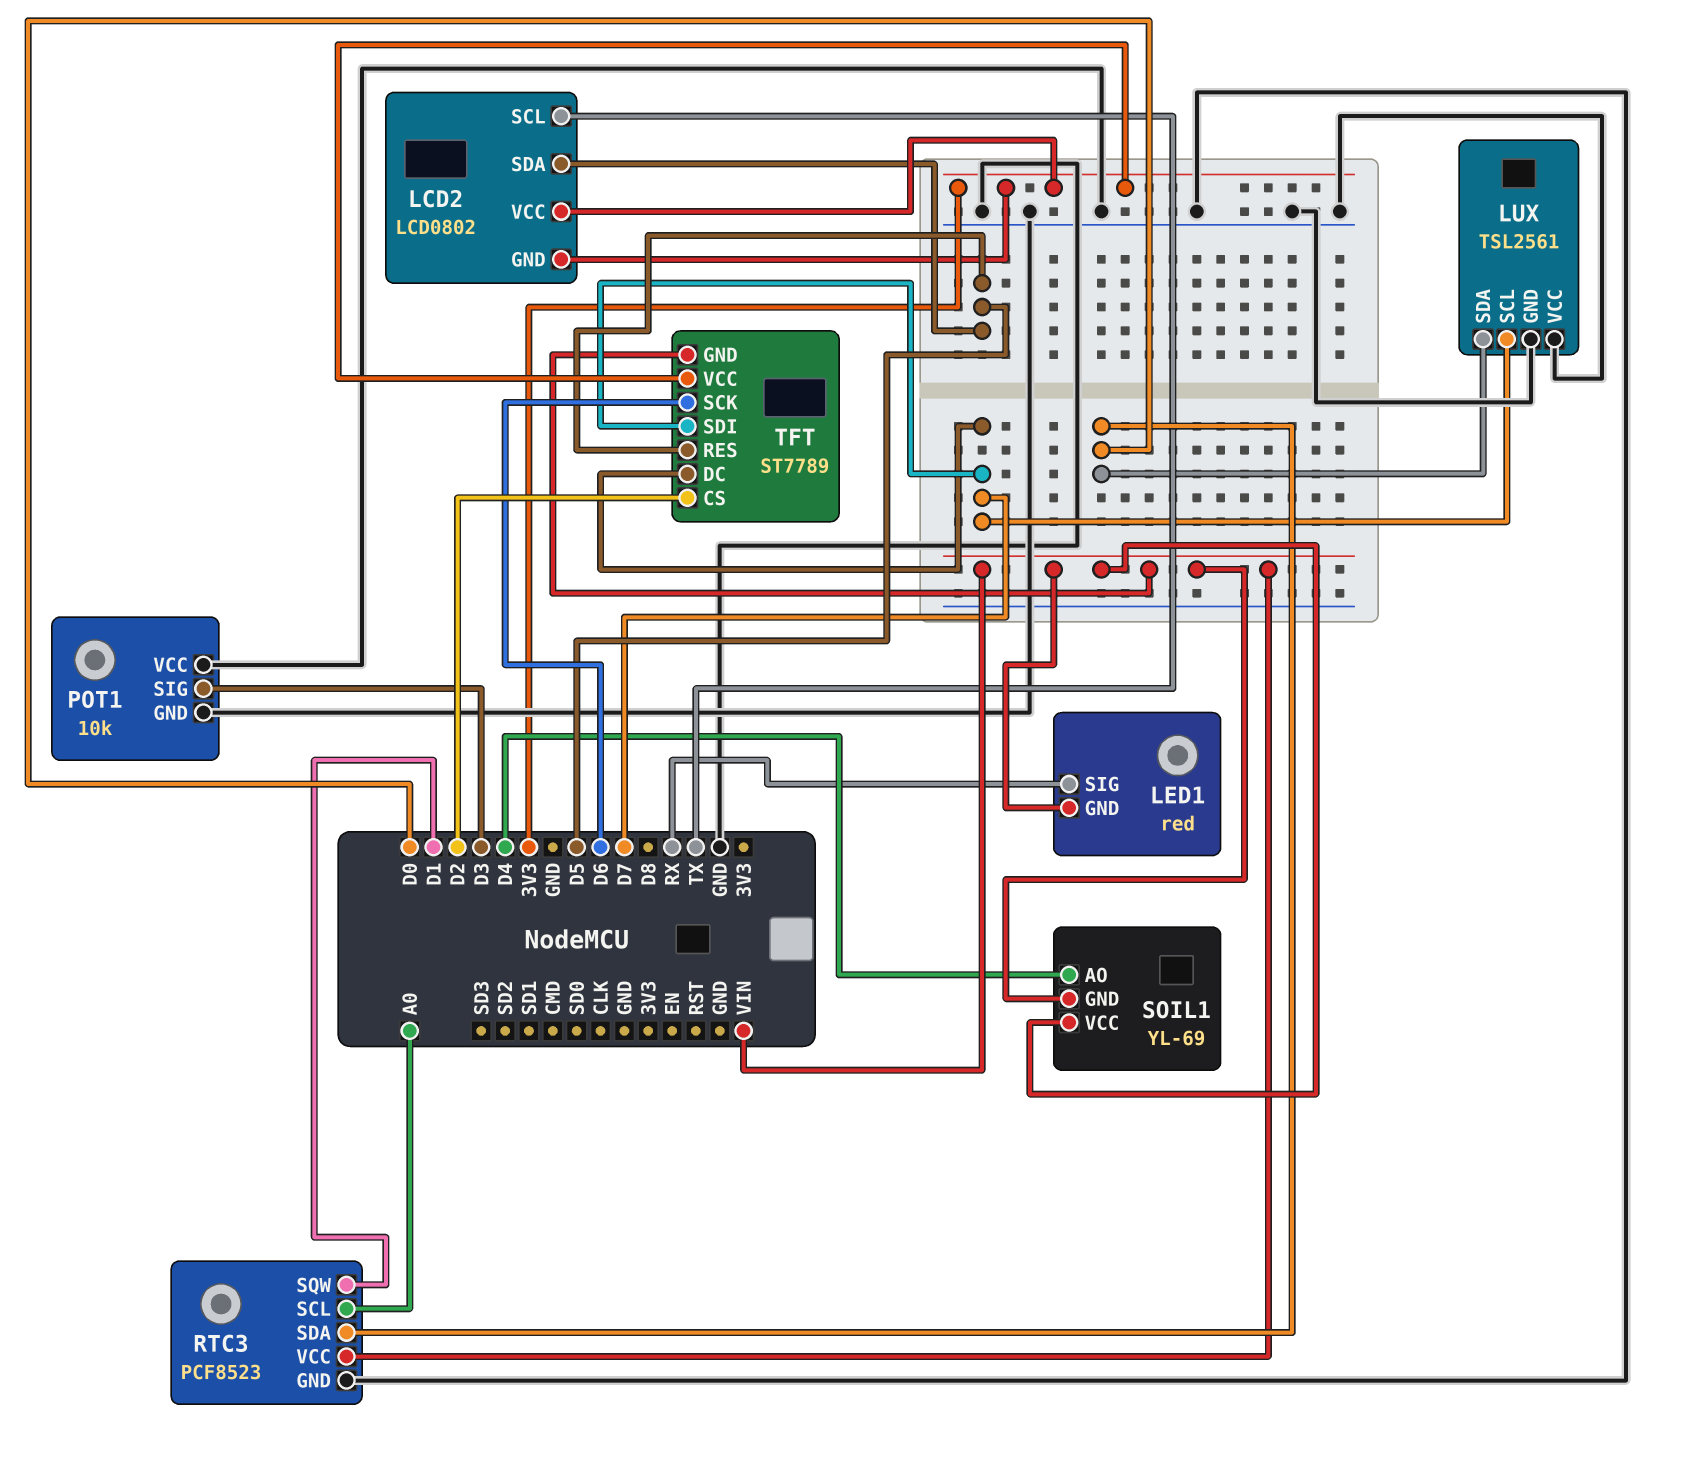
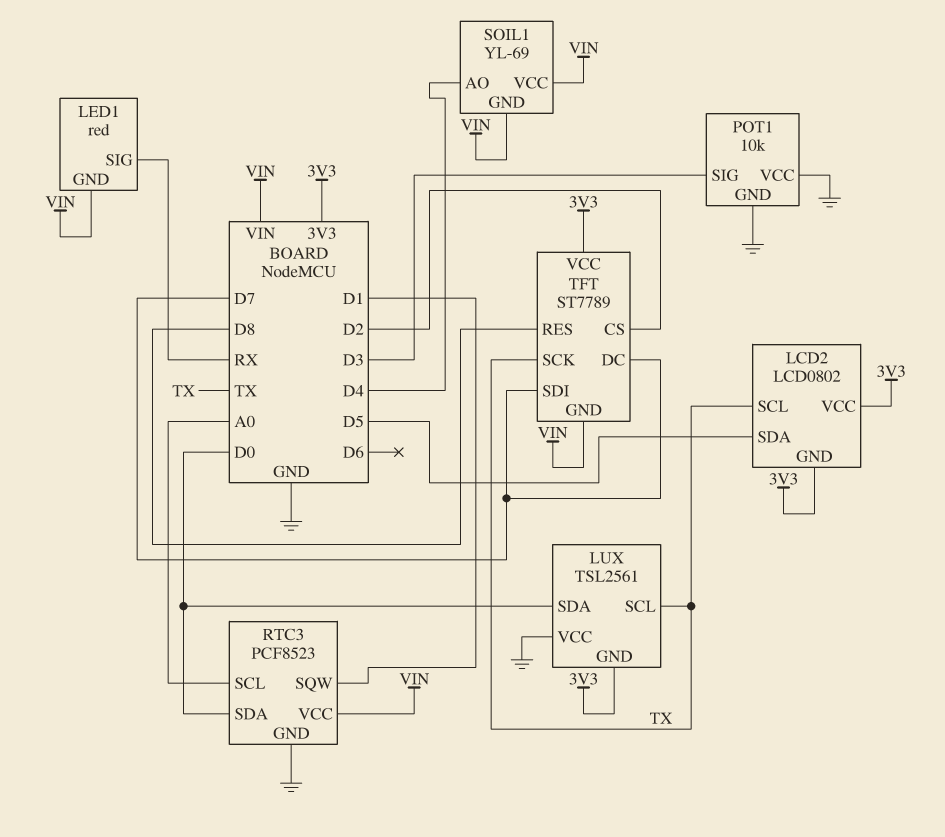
LUX pin GND: GND -> 3V3
LUX pin SCL: D7 -> TX
TFT pin RES: D5 -> D8
TFT pin SCK: D6 -> TX

